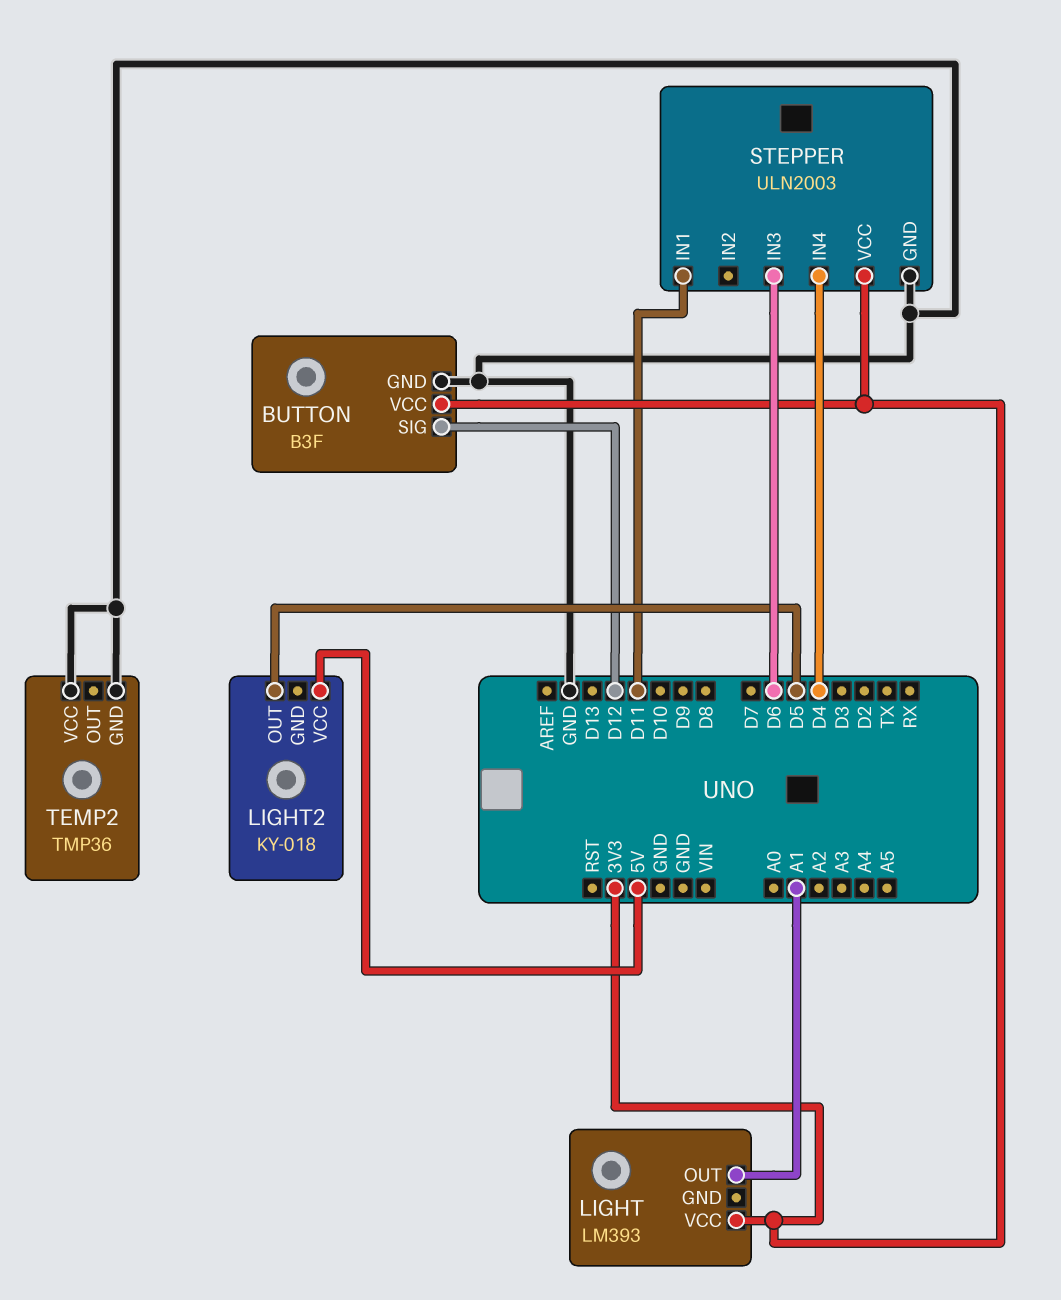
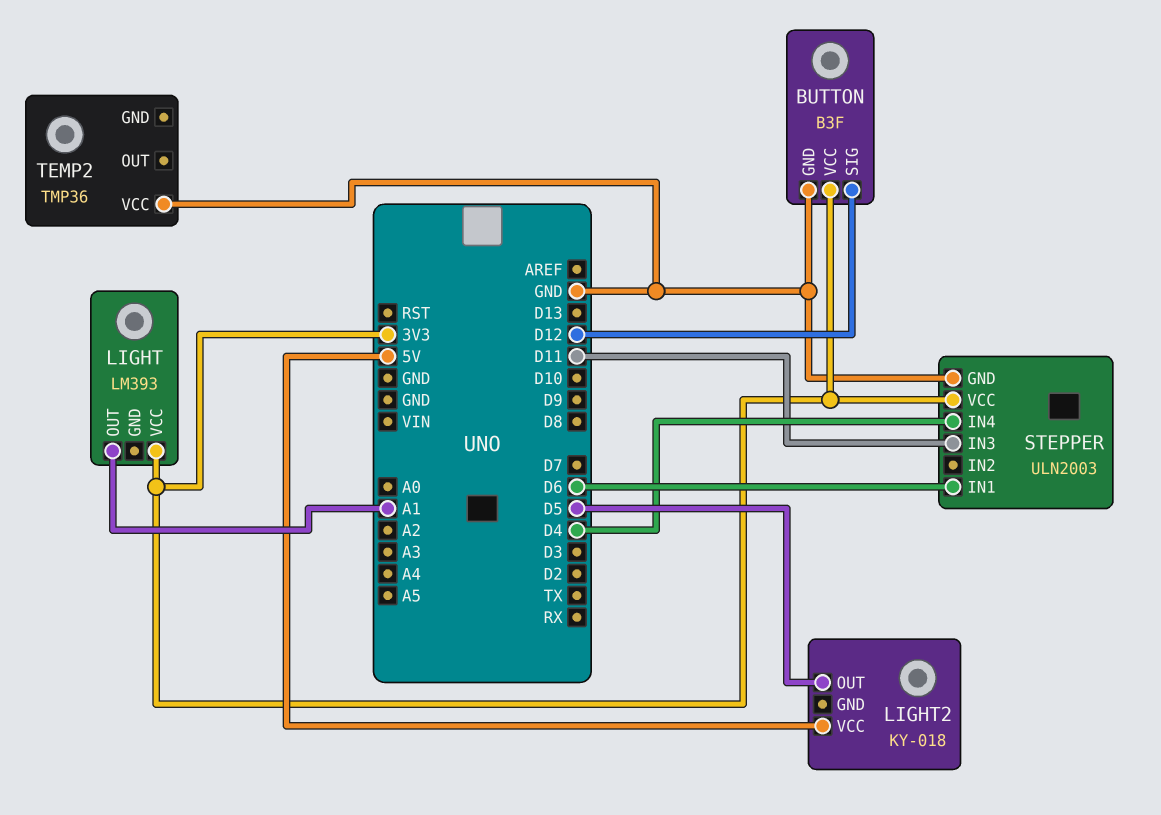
STEPPER pin IN1: D11 -> D6
STEPPER pin IN3: D6 -> D11
TEMP2 pin GND: GND -> none

